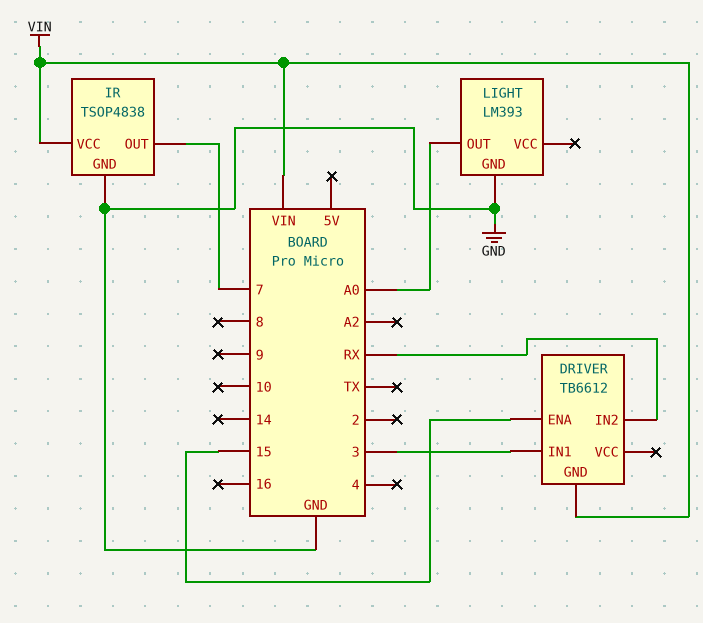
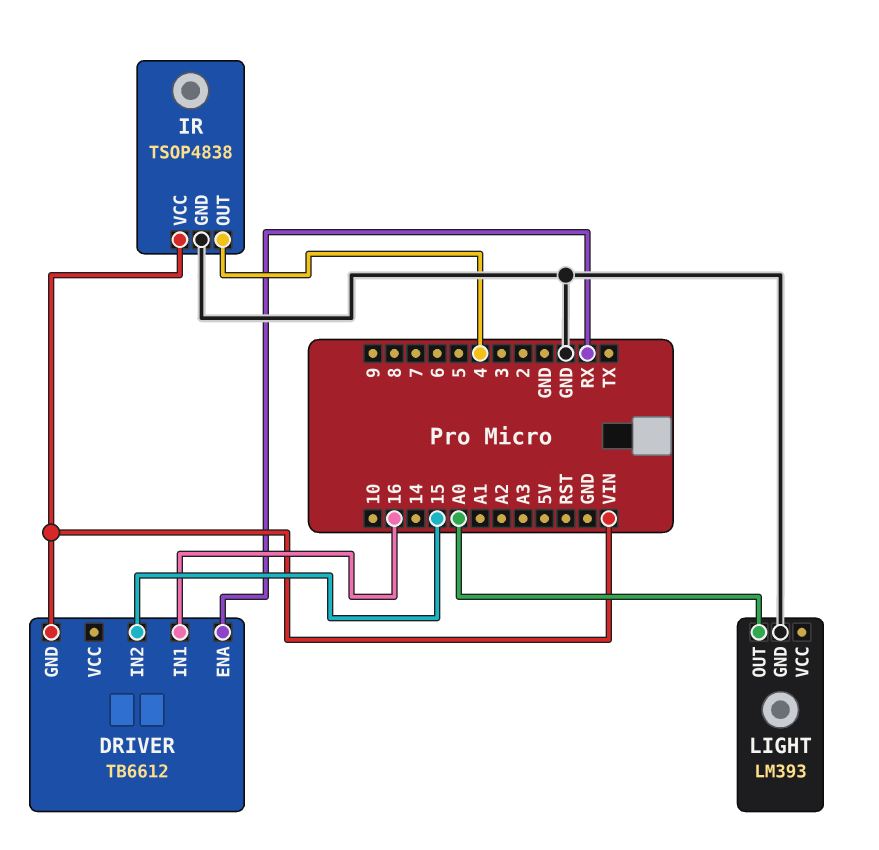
DRIVER pin ENA: 15 -> RX
DRIVER pin IN1: 3 -> 16
DRIVER pin IN2: RX -> 15
IR pin OUT: 7 -> 4

